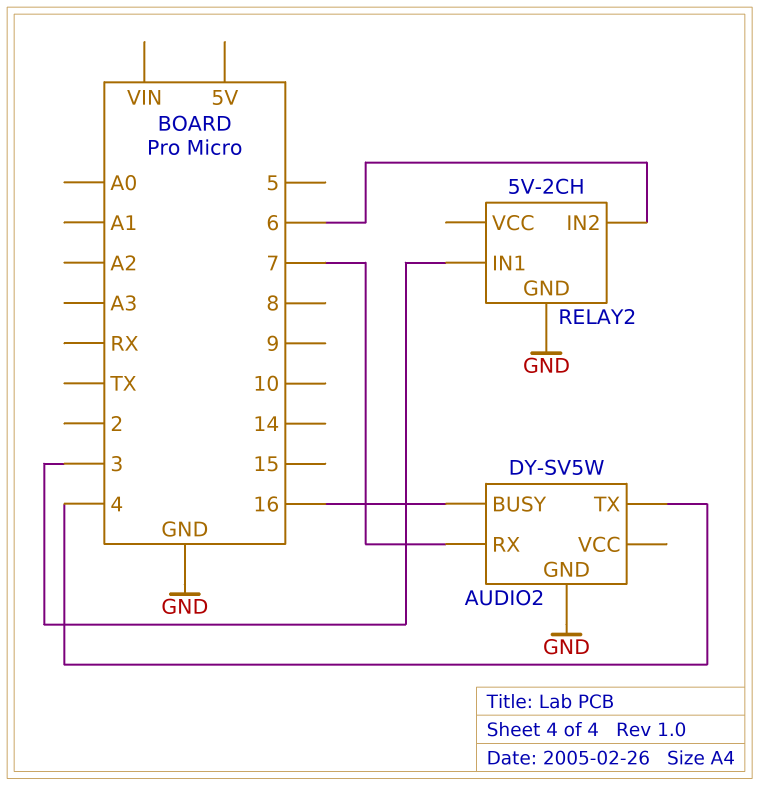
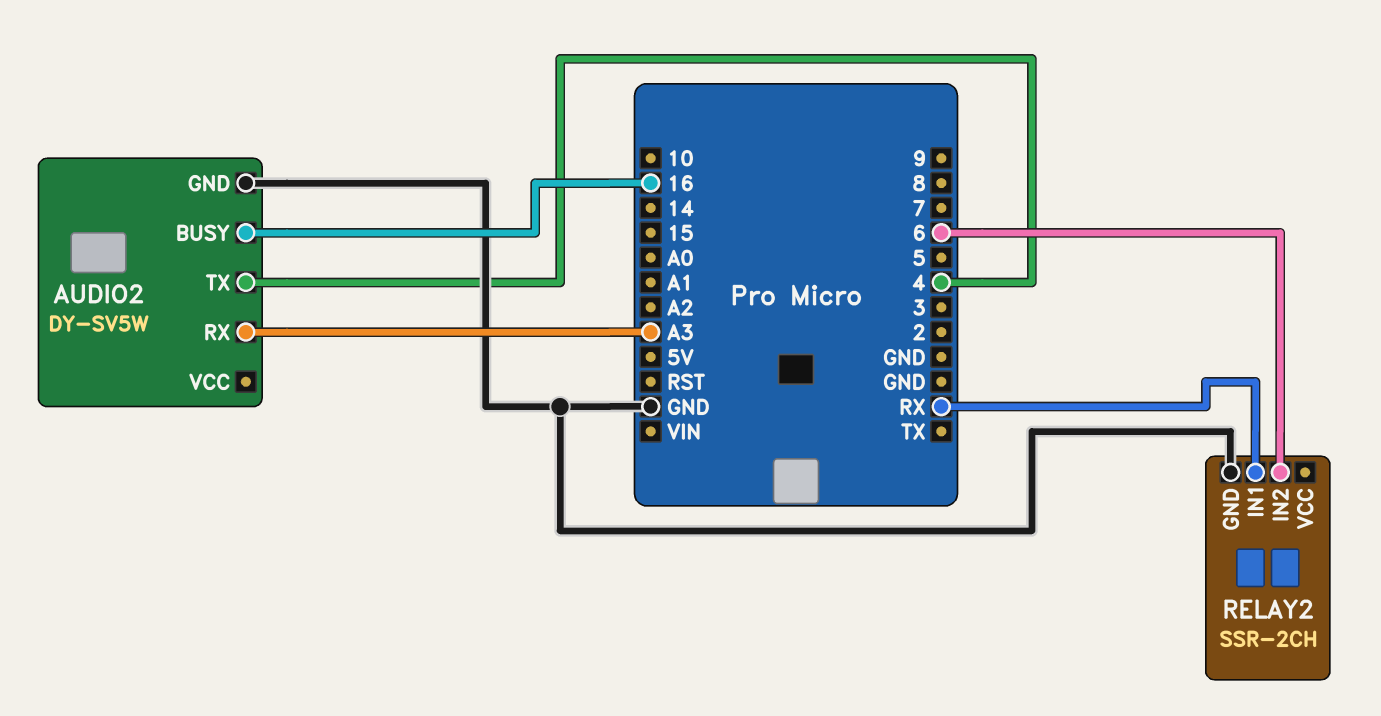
AUDIO2 pin RX: 7 -> A3
RELAY2: 5V-2CH -> SSR-2CH
RELAY2 pin IN1: 3 -> RX

